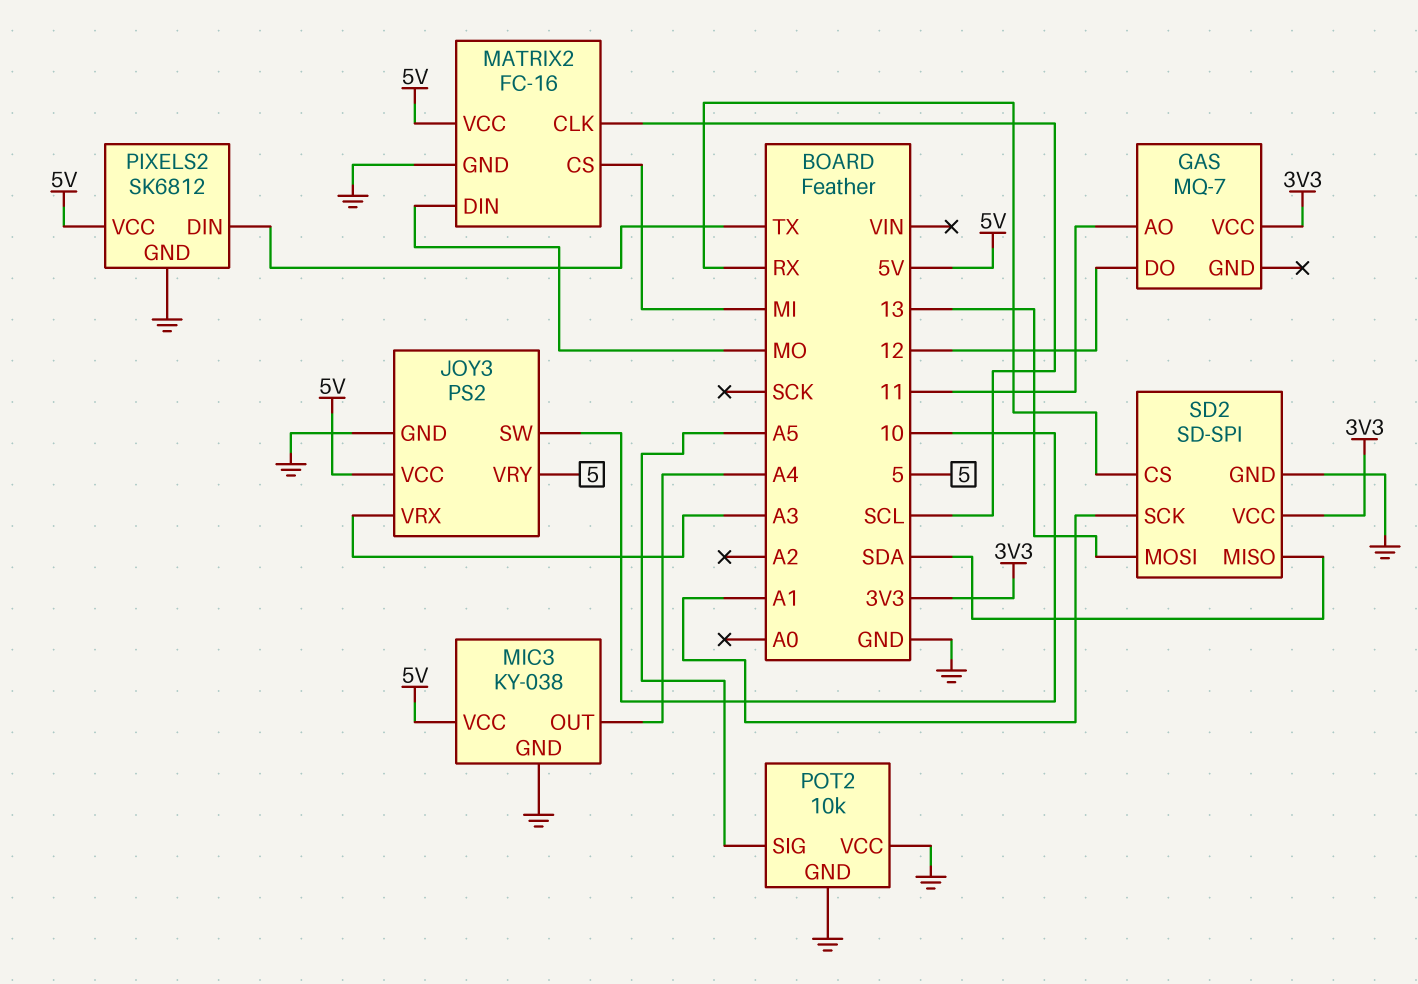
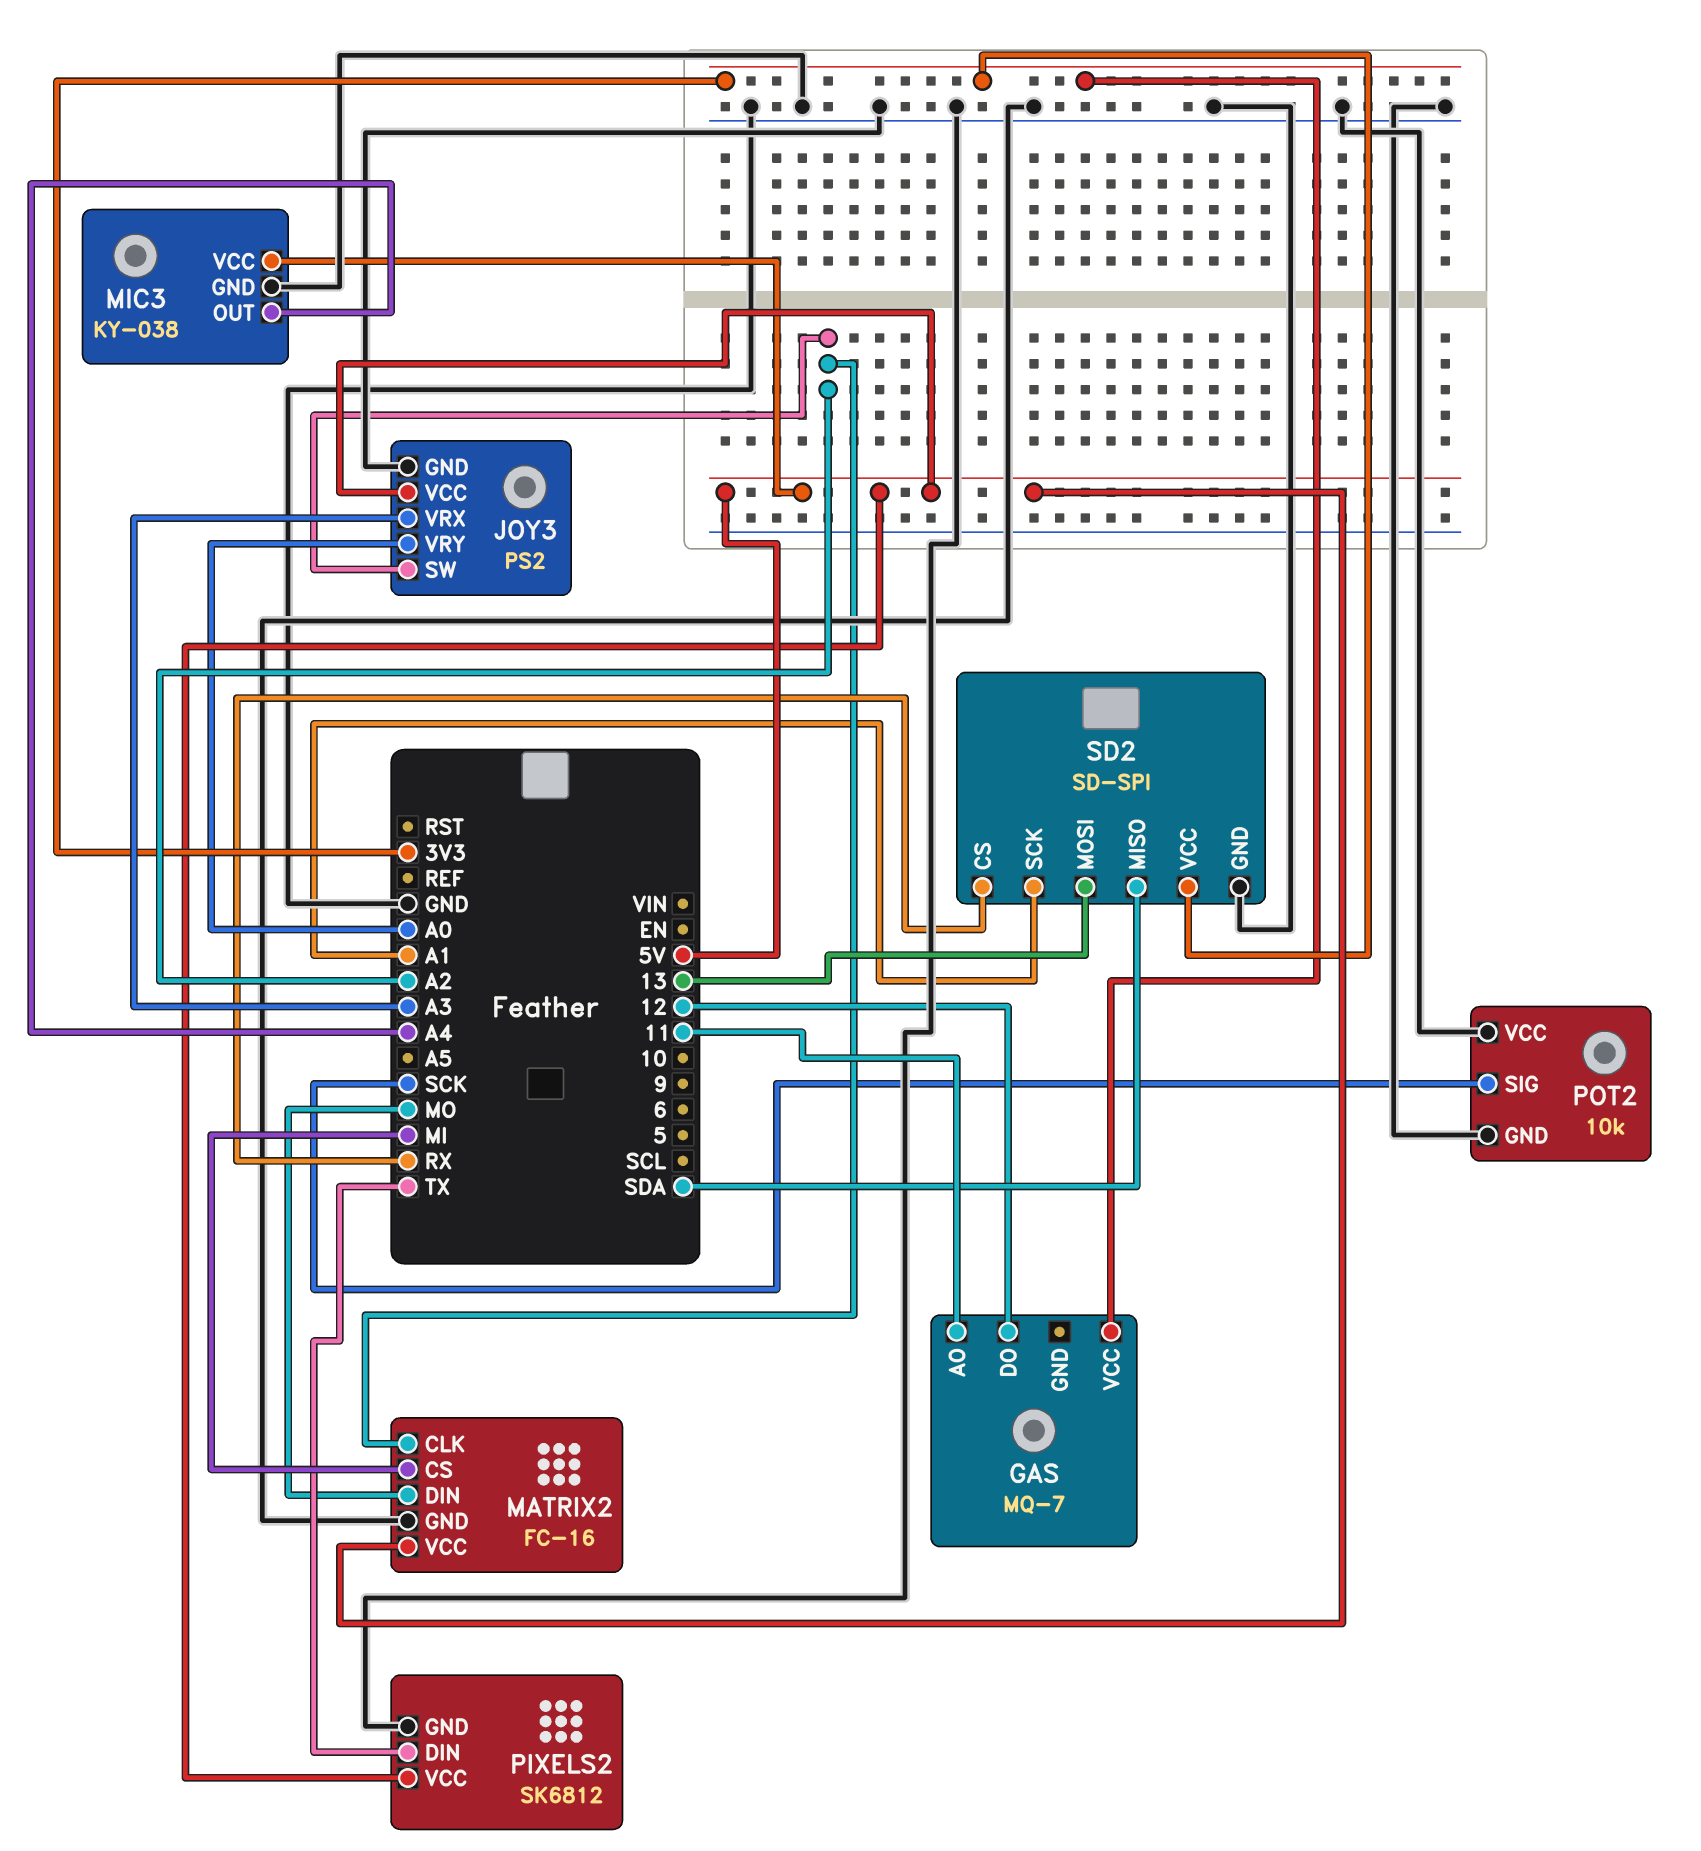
JOY3 pin SW: 10 -> A2
JOY3 pin VRY: 5 -> A0
MATRIX2 pin CLK: SCL -> A2
POT2 pin SIG: A5 -> SCK

